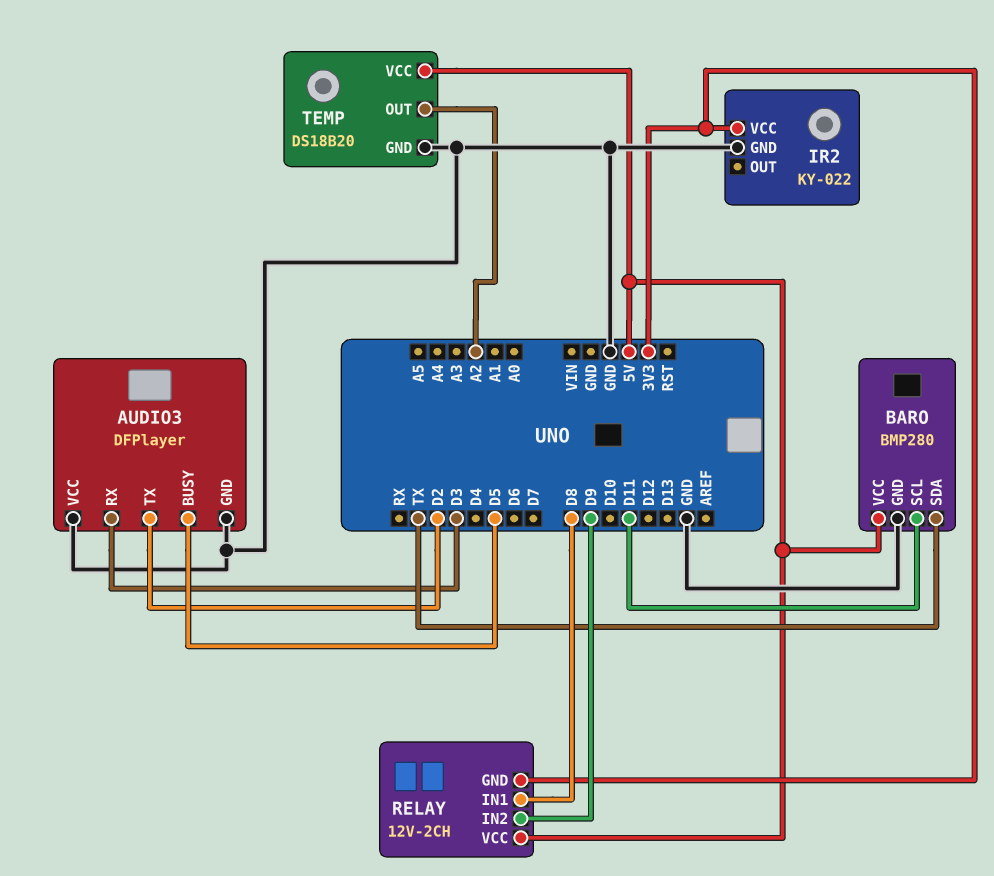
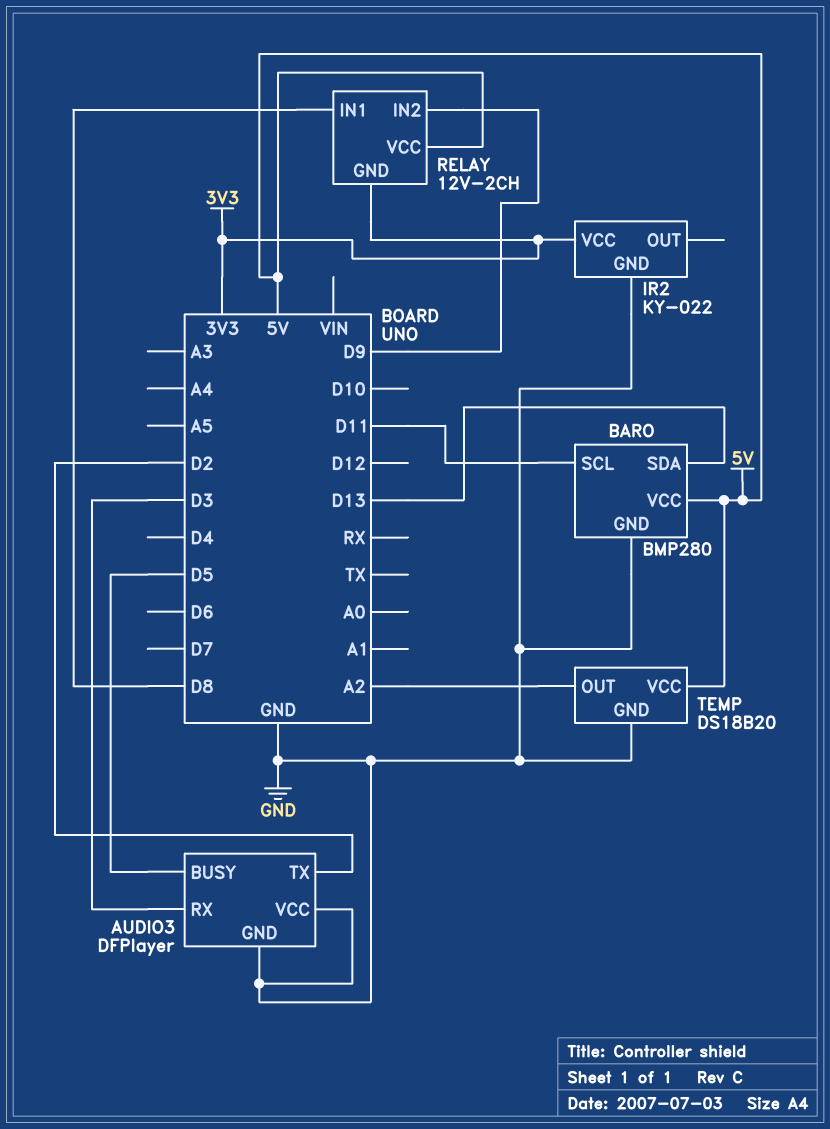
BARO pin SDA: TX -> D13

